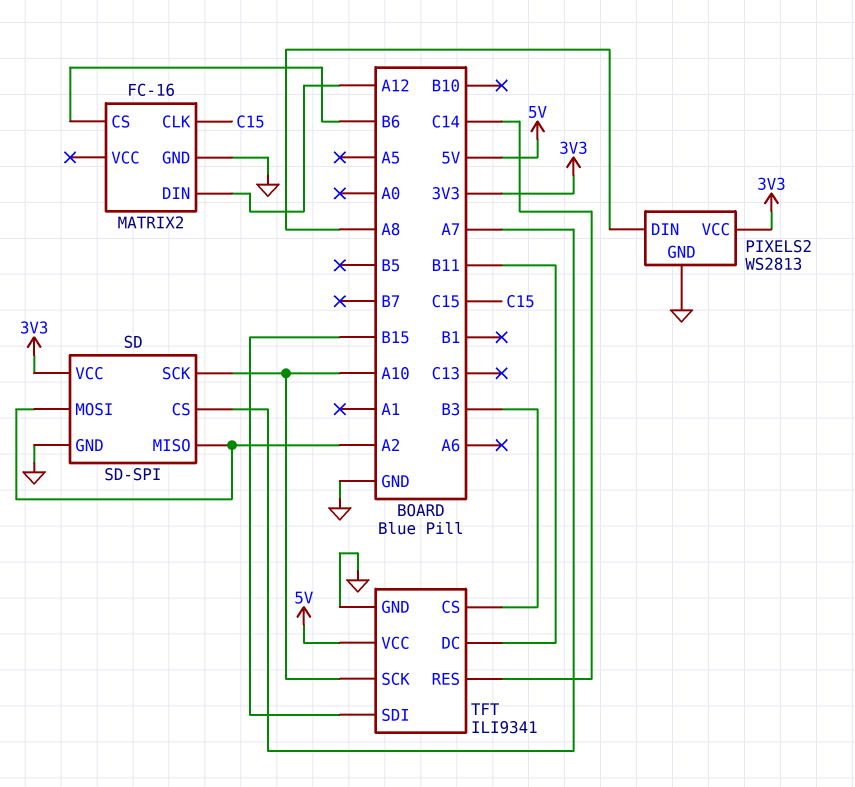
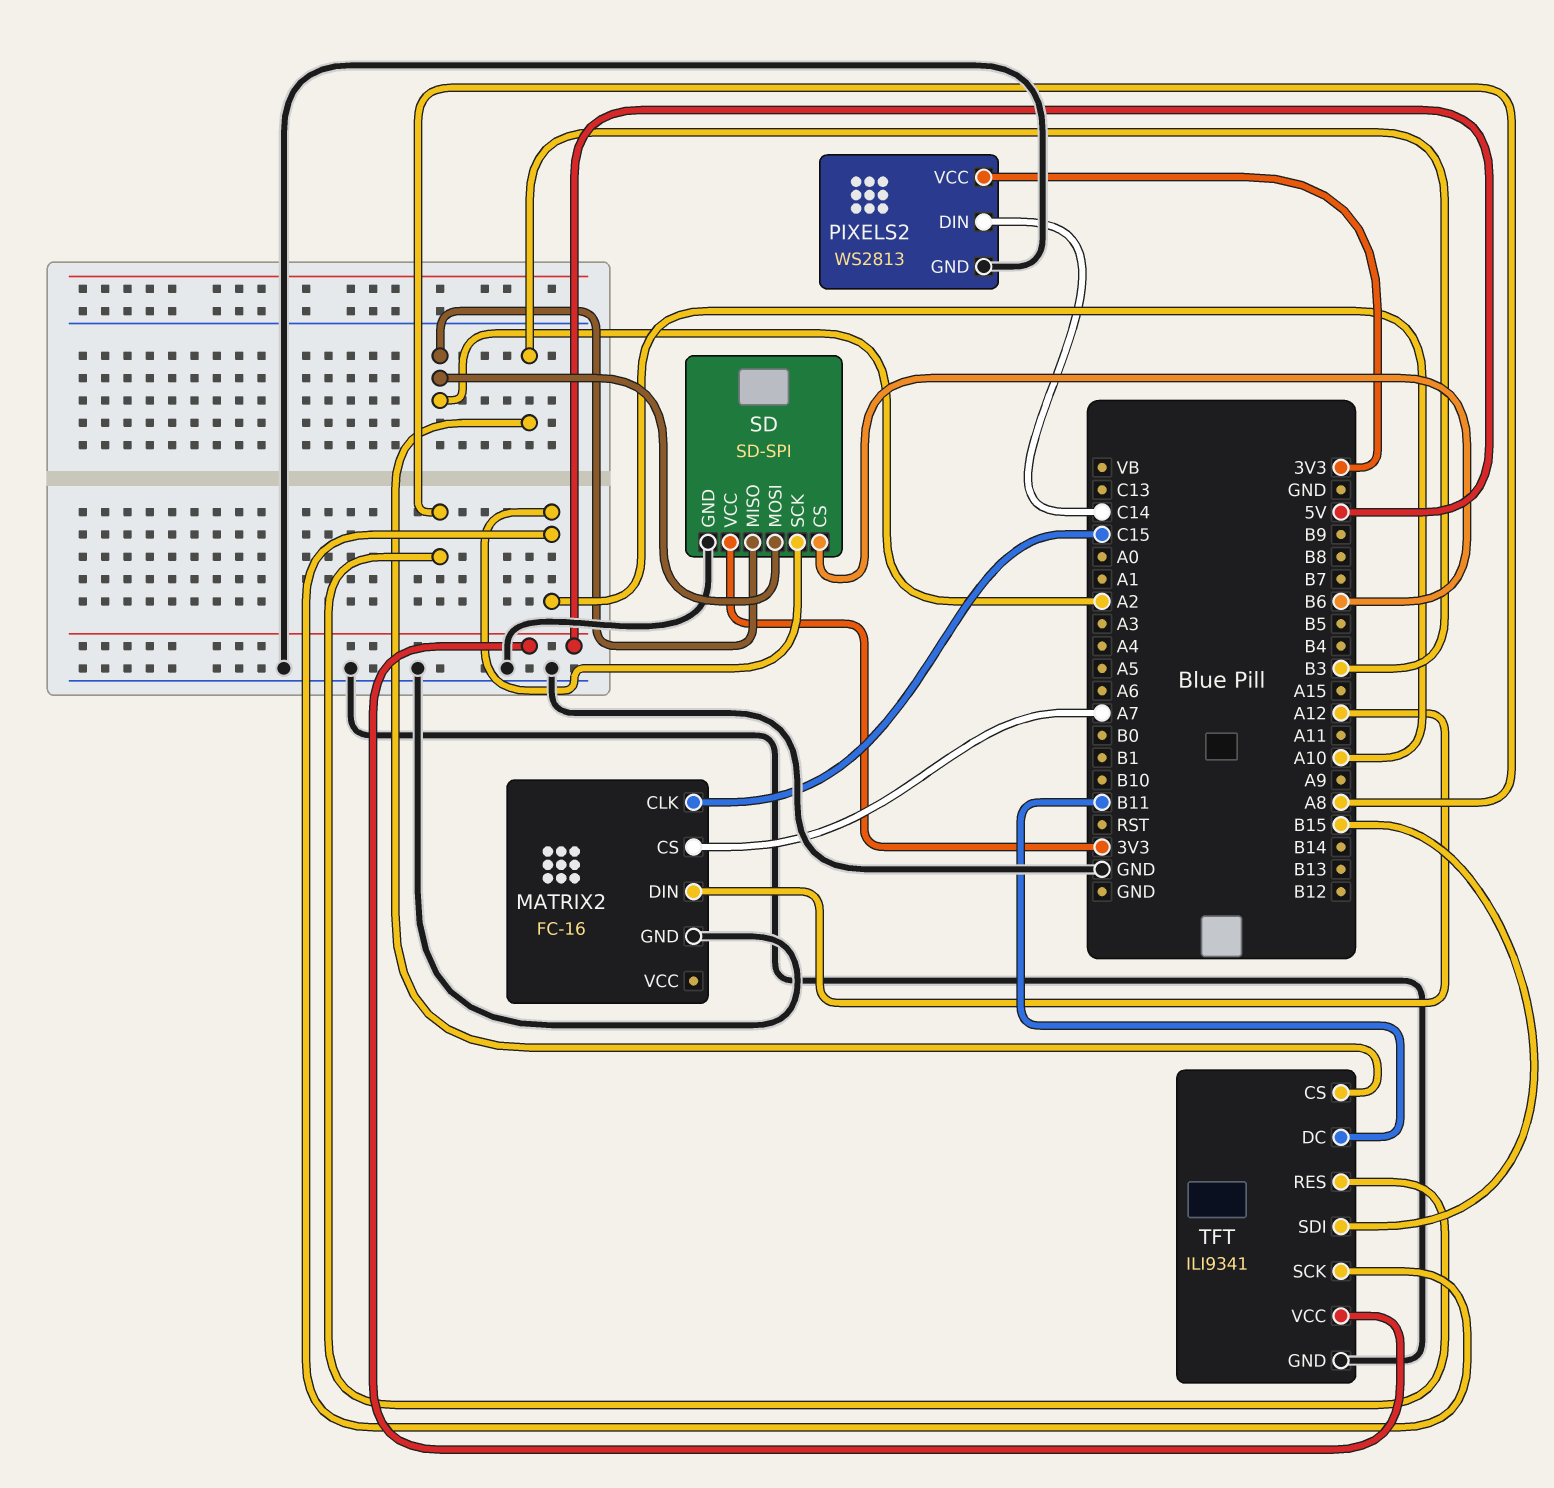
MATRIX2 pin CS: B6 -> A7
PIXELS2 pin DIN: A8 -> C14
SD pin CS: A7 -> B6
TFT pin RES: C14 -> A8

